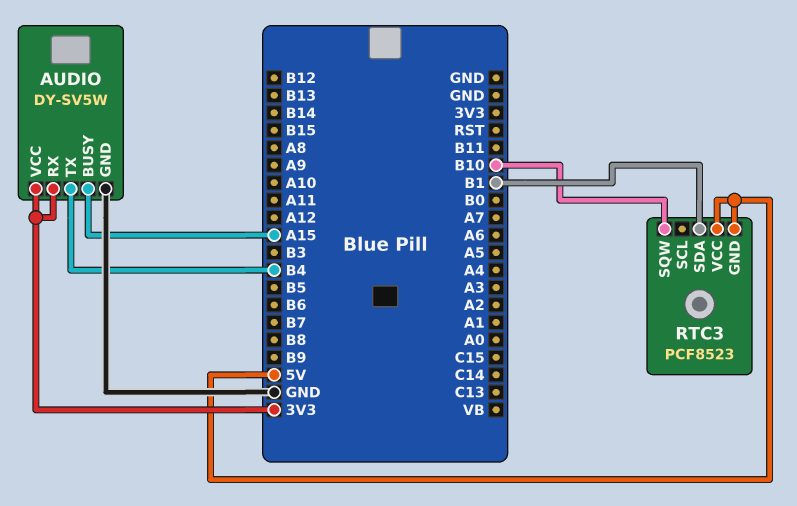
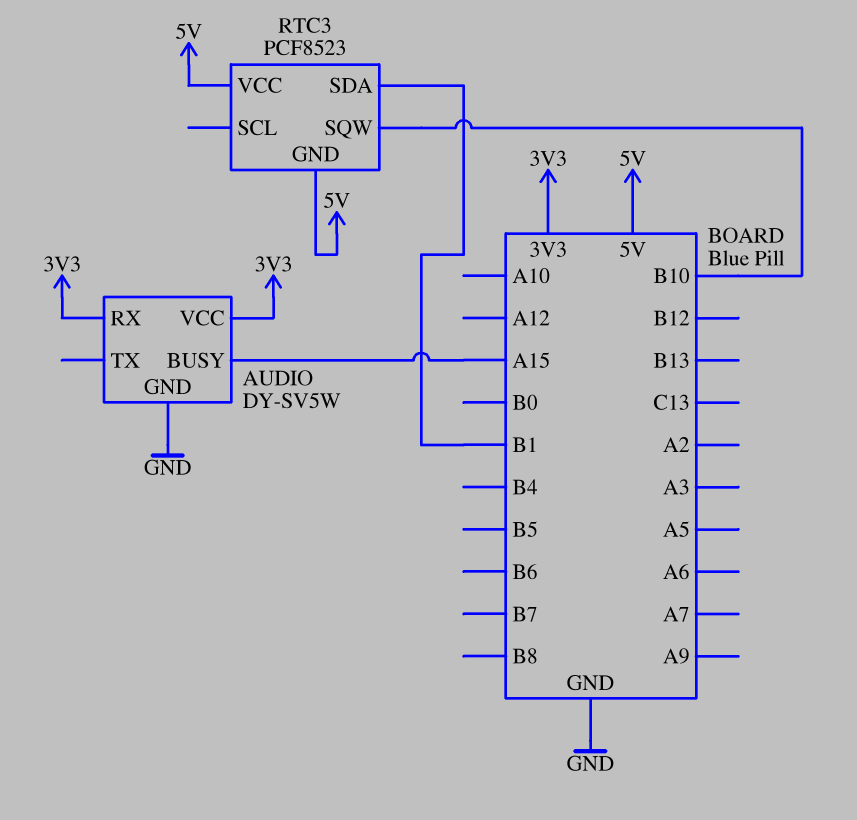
AUDIO pin TX: B4 -> none

